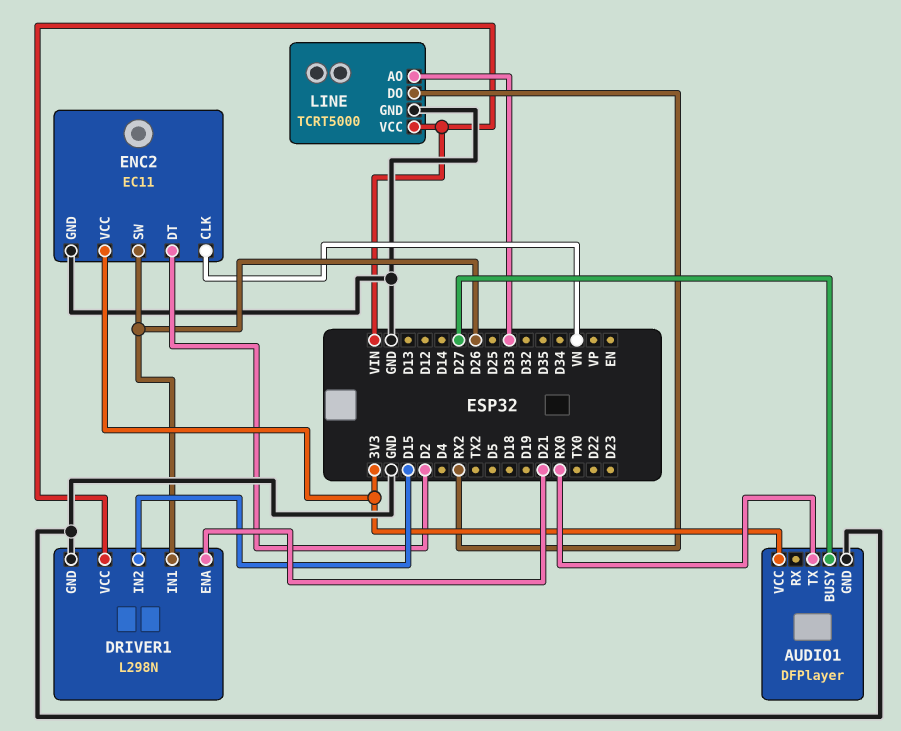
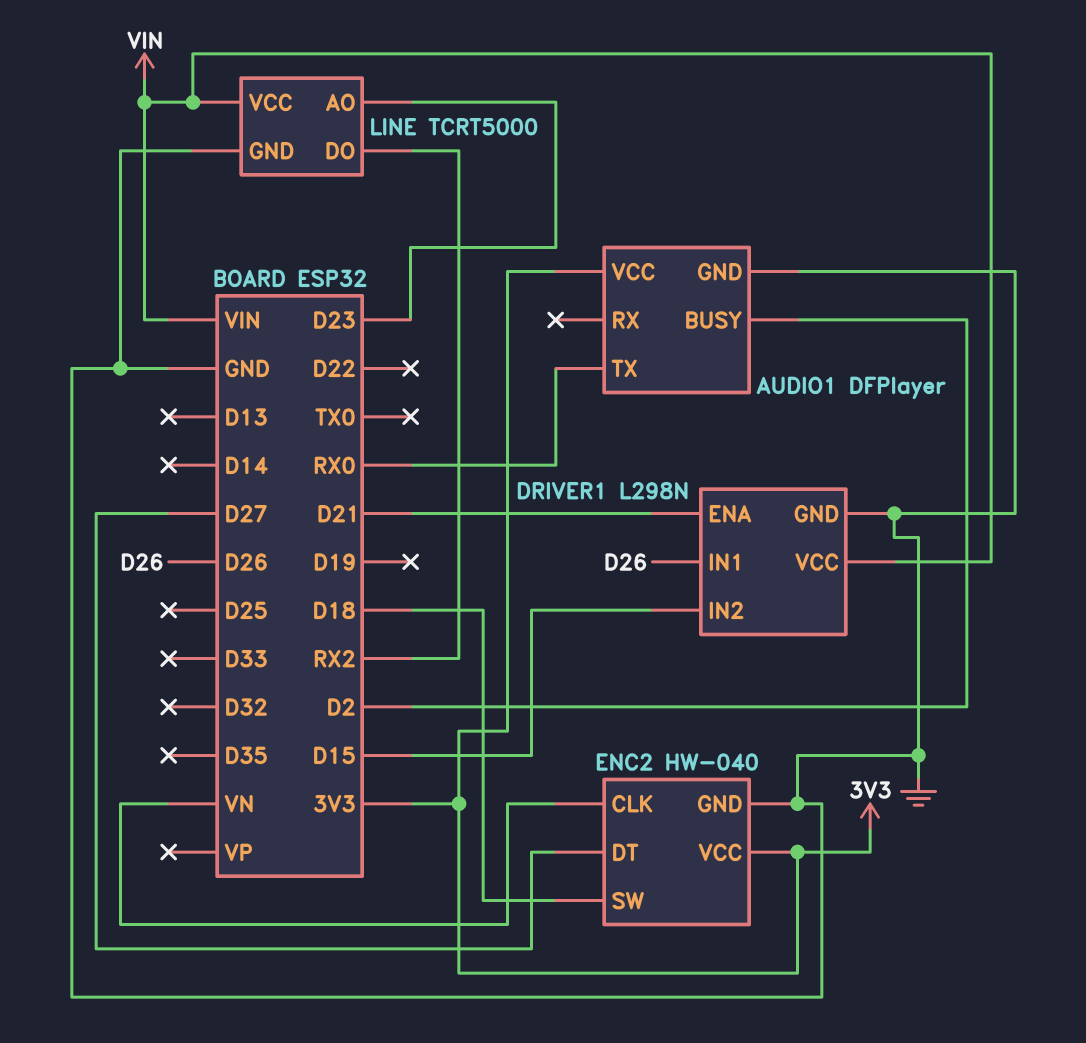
AUDIO1 pin BUSY: D27 -> D2
ENC2: EC11 -> HW-040
ENC2 pin DT: D2 -> D27
ENC2 pin SW: D26 -> D18
LINE pin AO: D33 -> D23

